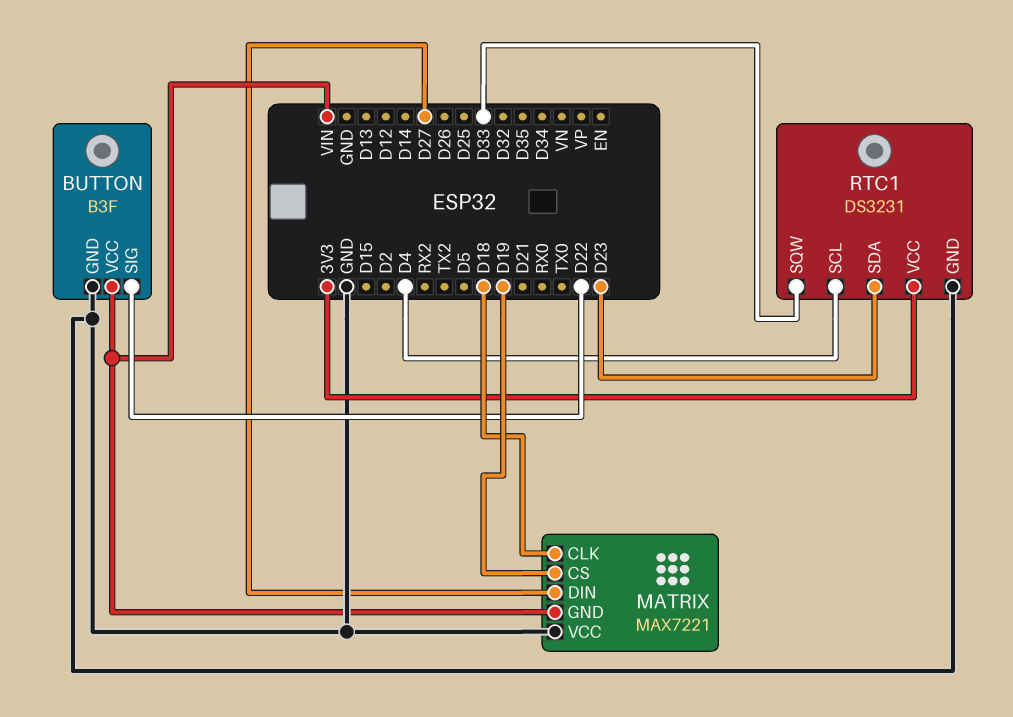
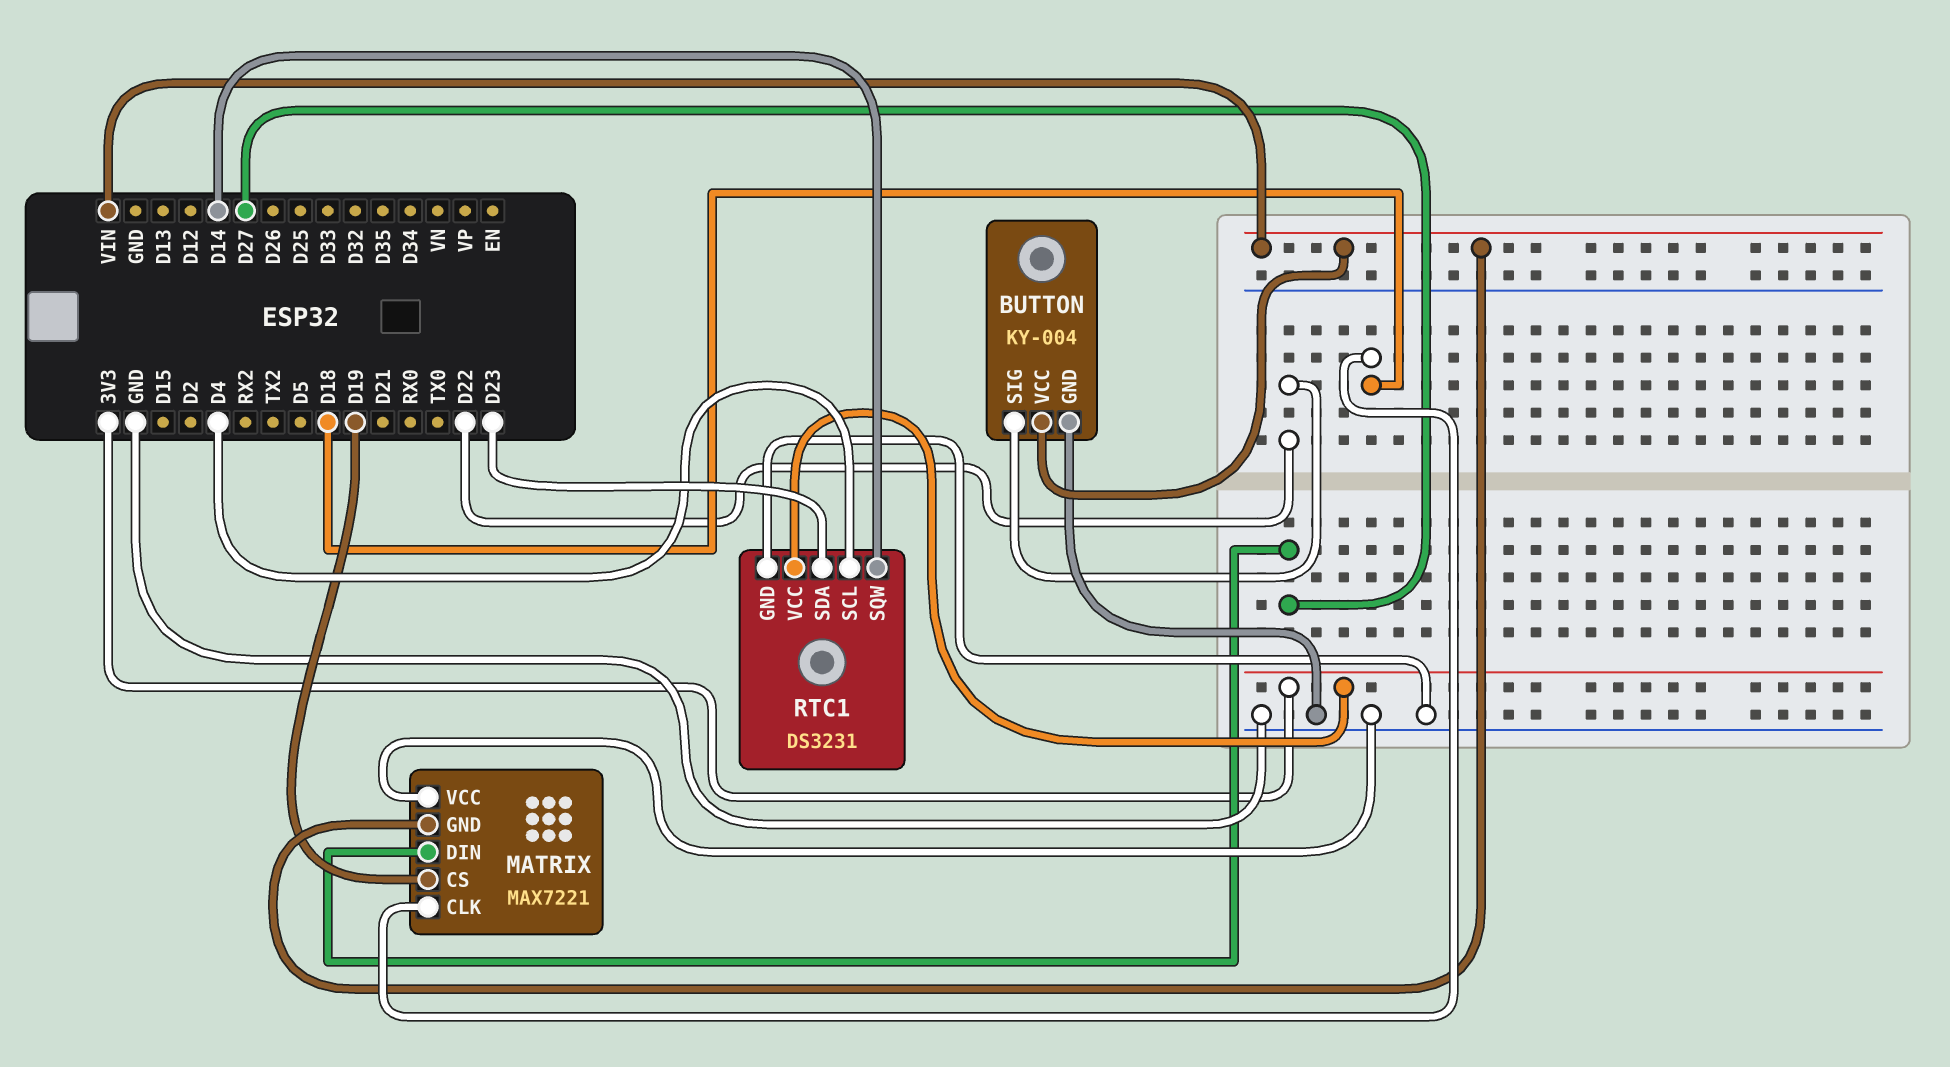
BUTTON: B3F -> KY-004
RTC1 pin SQW: D33 -> D14

